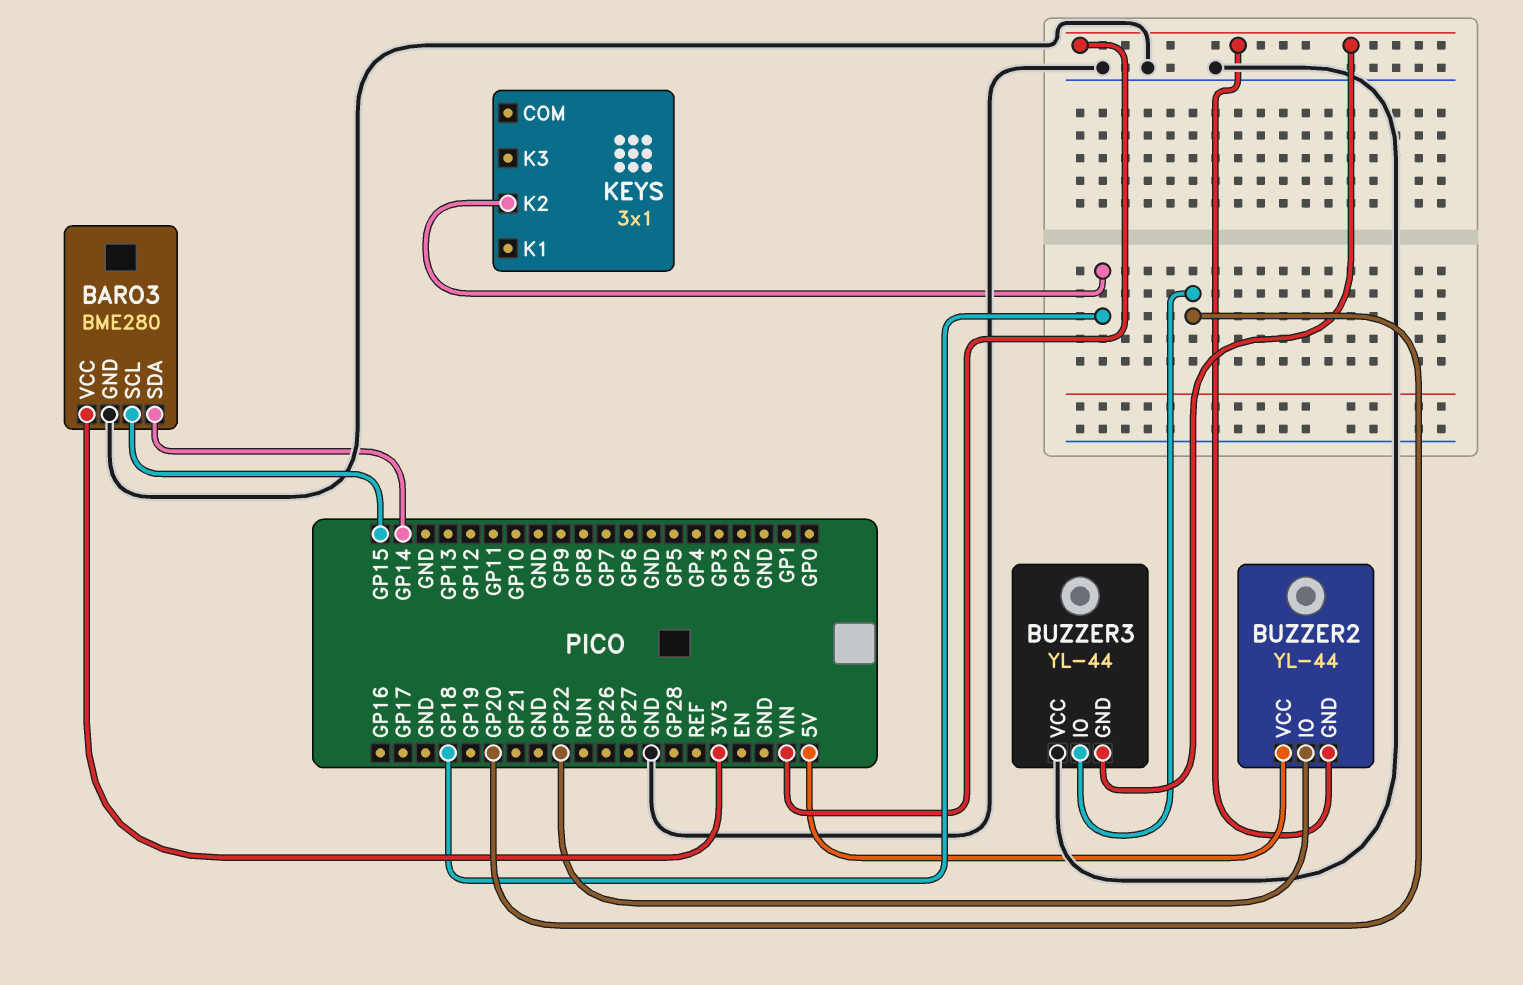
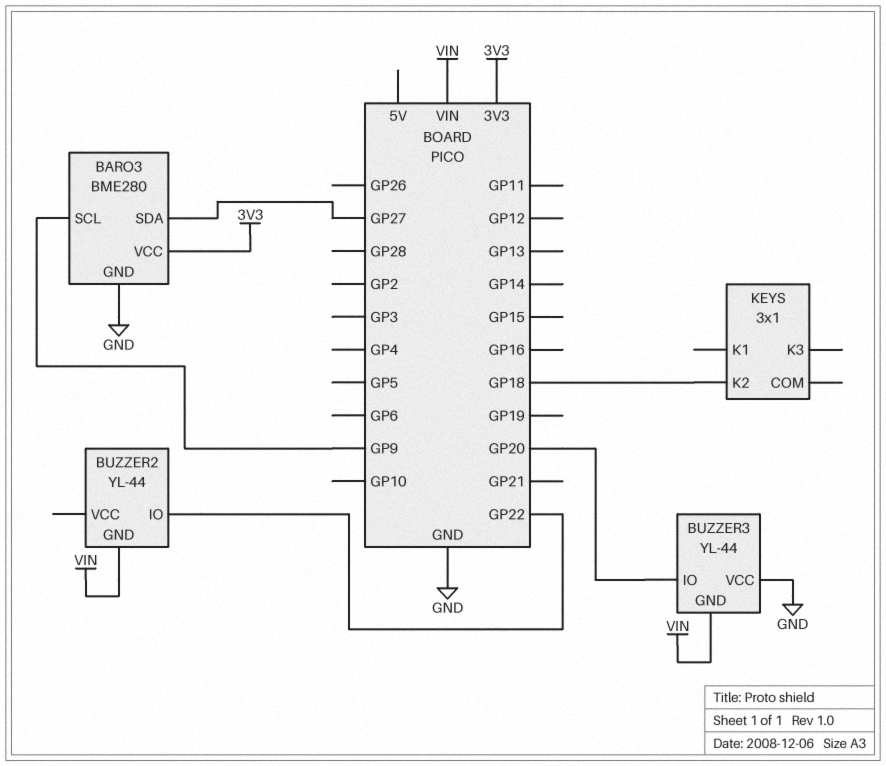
BARO3 pin SCL: GP15 -> GP9
BARO3 pin SDA: GP14 -> GP27
BUZZER2 pin VCC: 5V -> none

